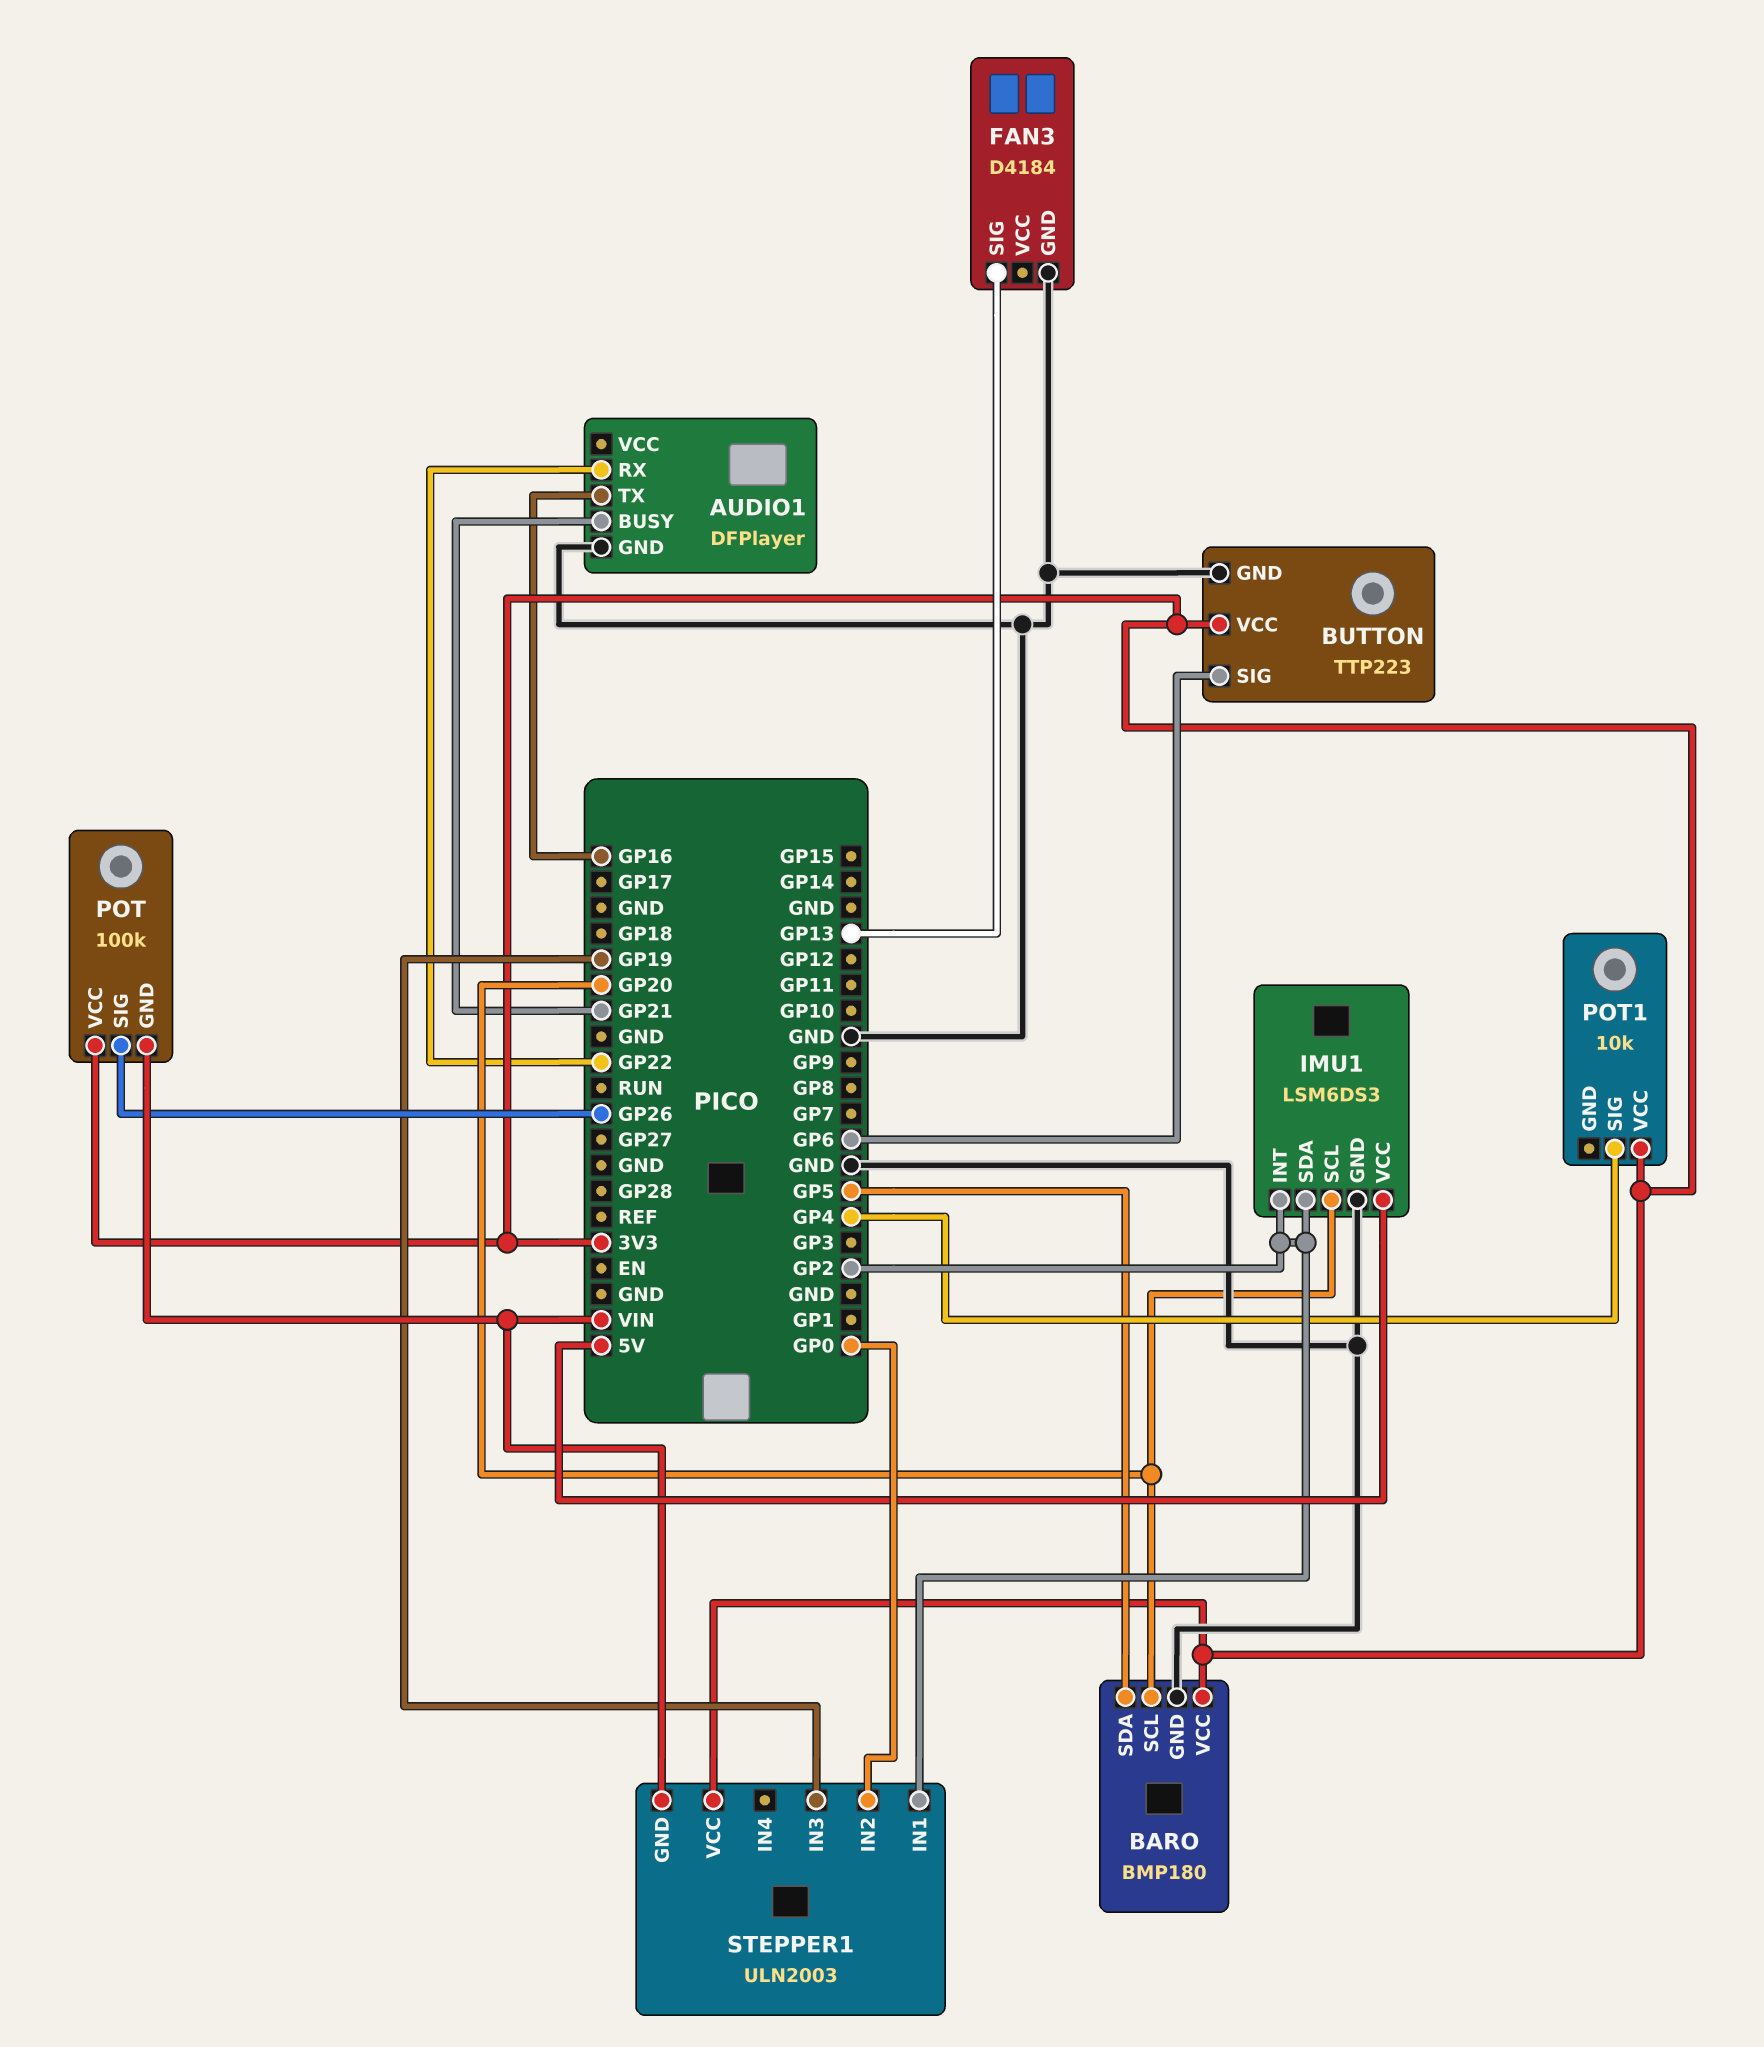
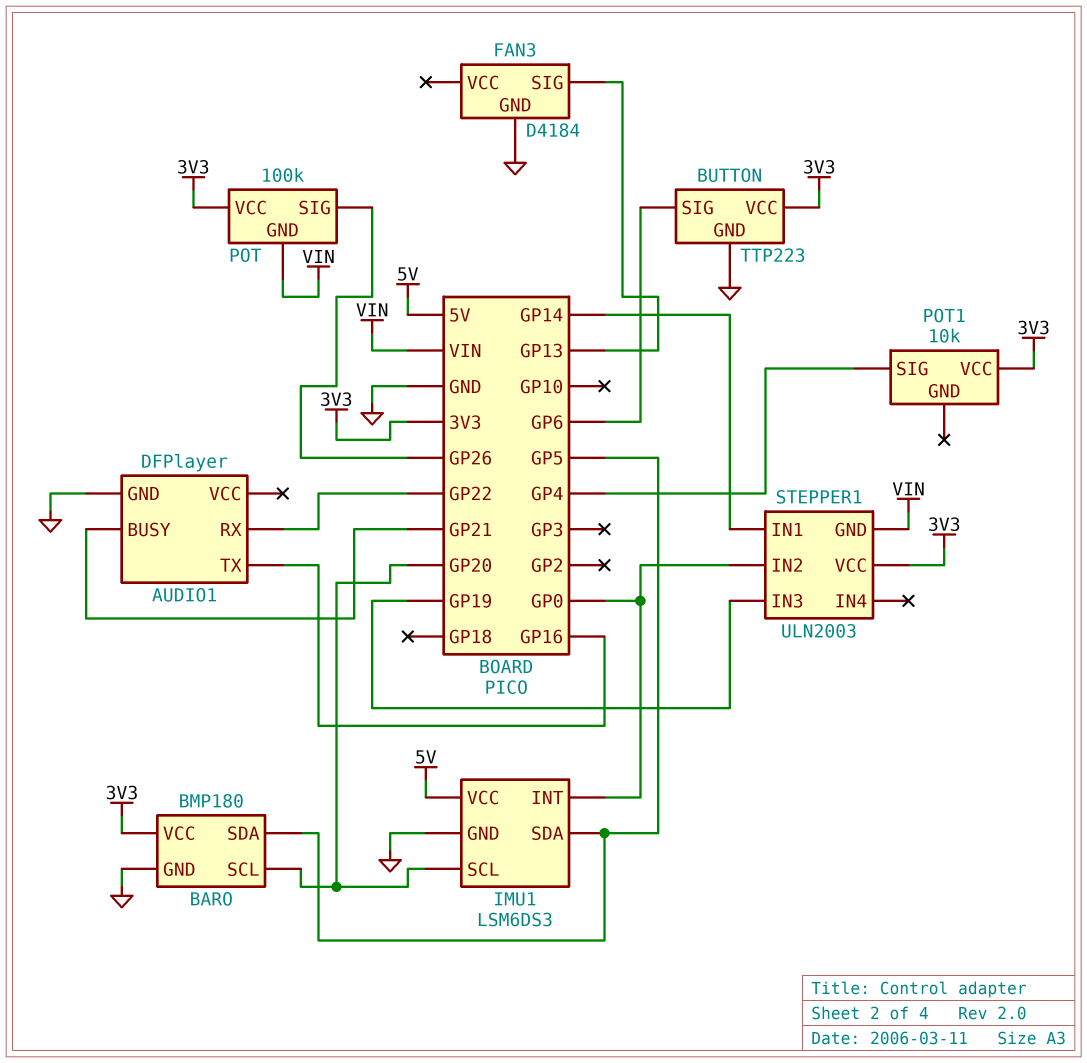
IMU1 pin INT: GP2 -> GP0
IMU1 pin SDA: GP2 -> GP5
STEPPER1 pin IN1: GP2 -> GP14

